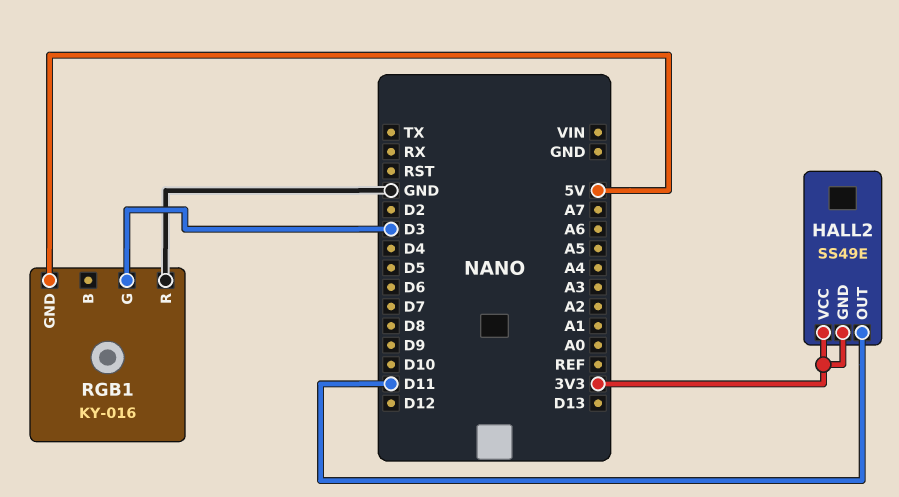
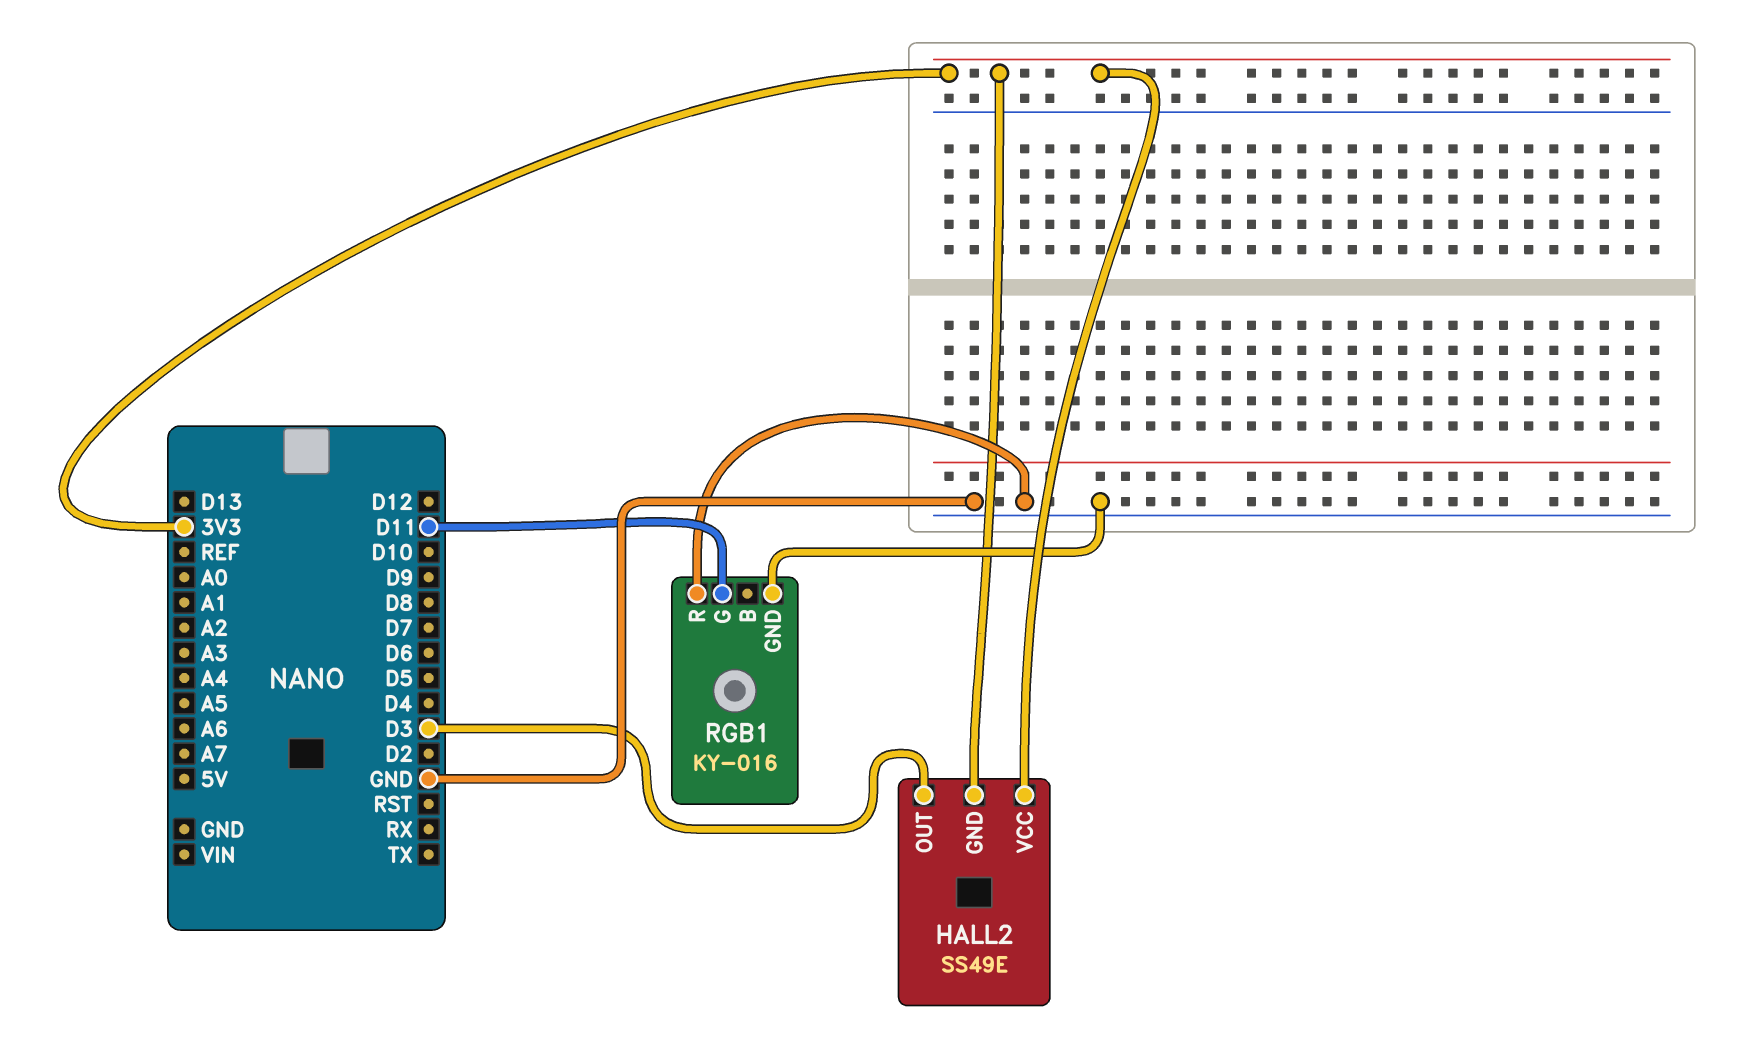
HALL2 pin OUT: D11 -> D3
RGB1 pin G: D3 -> D11
RGB1 pin GND: 5V -> GND

